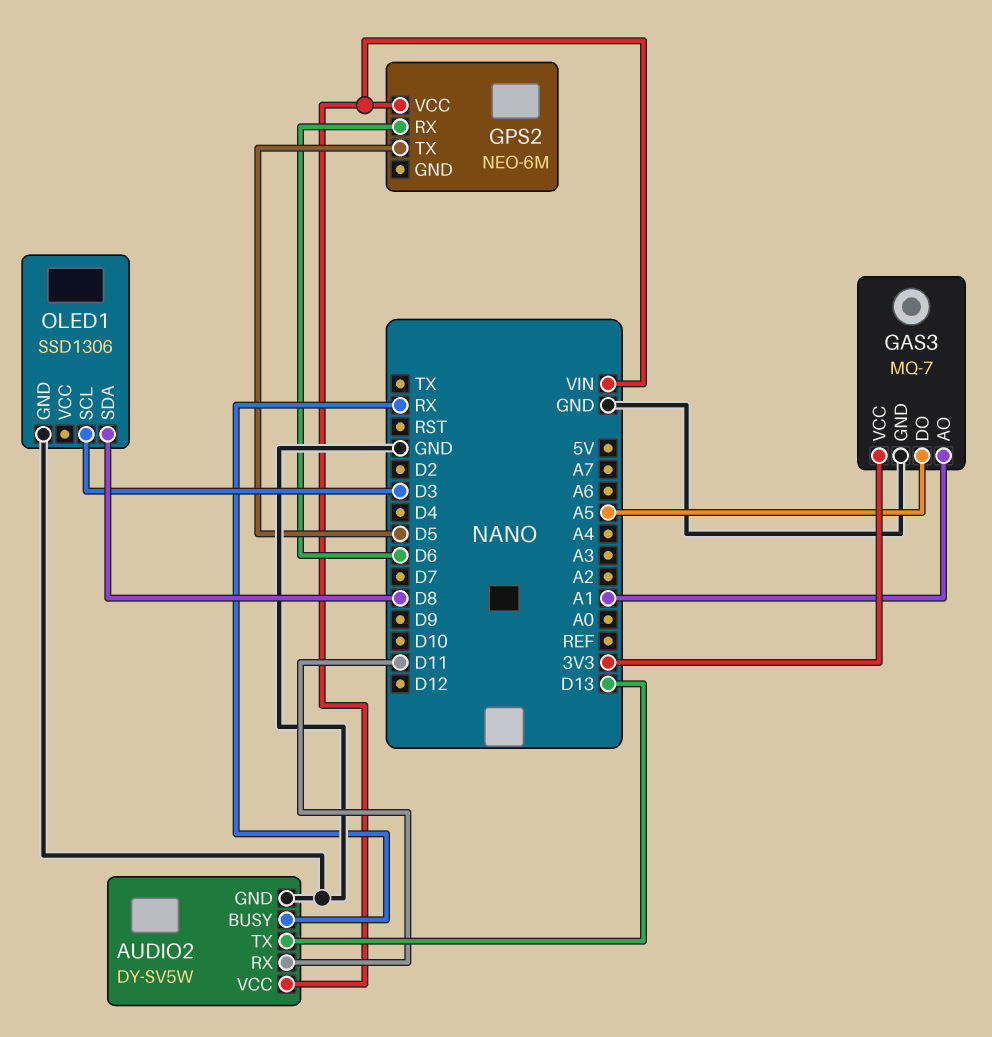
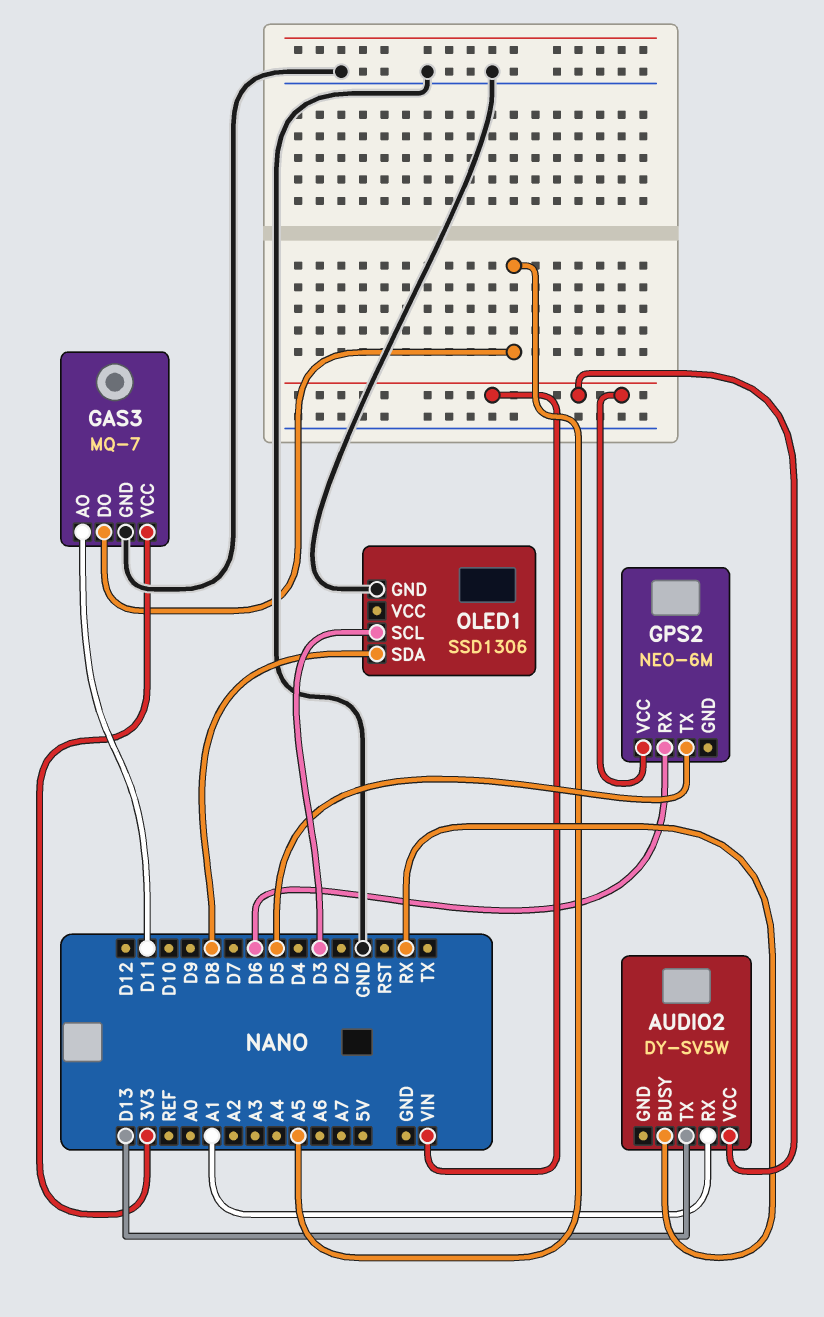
AUDIO2 pin GND: GND -> none
AUDIO2 pin RX: D11 -> A1
GAS3 pin AO: A1 -> D11

